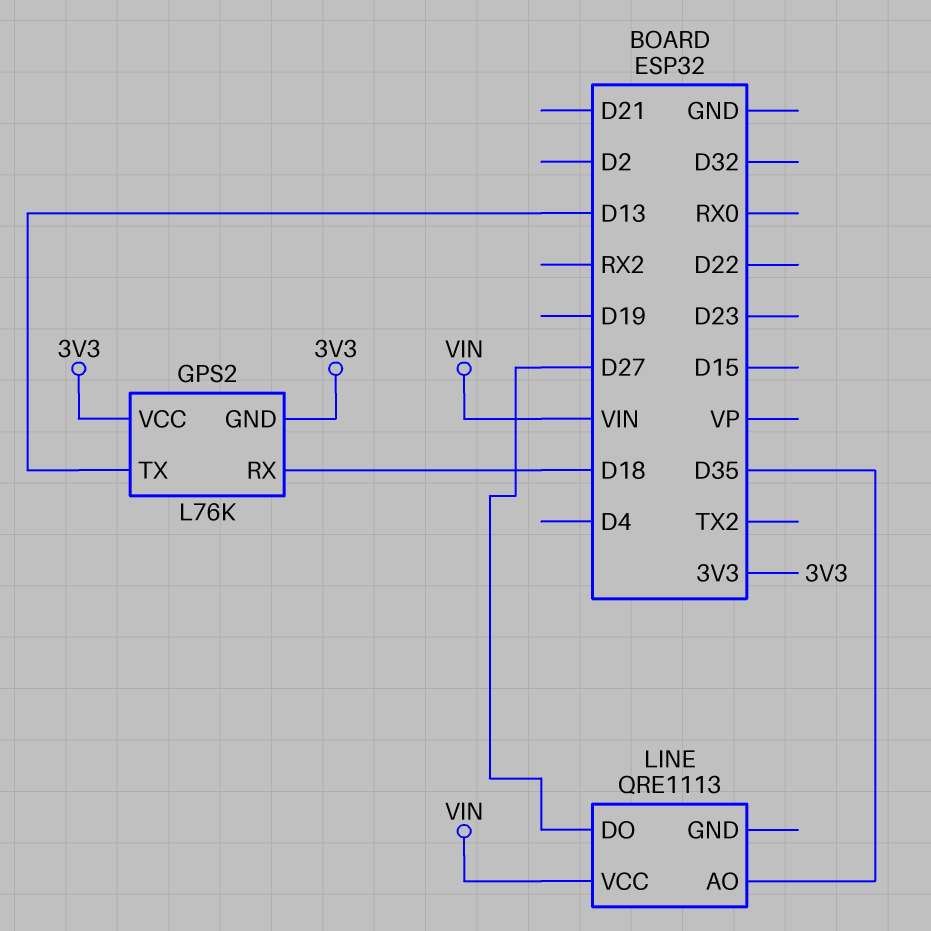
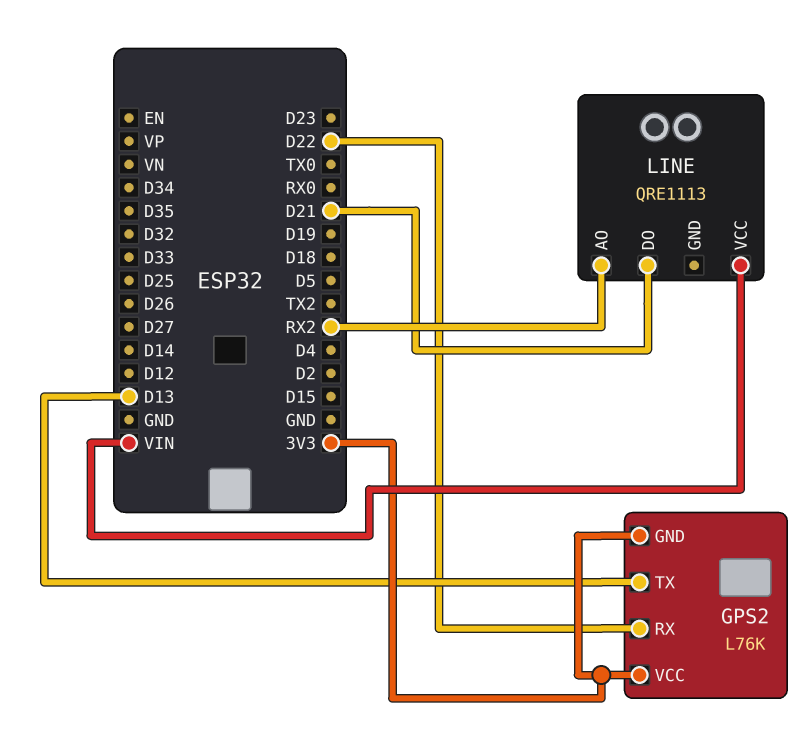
GPS2 pin RX: D18 -> D22
LINE pin AO: D35 -> RX2
LINE pin DO: D27 -> D21

